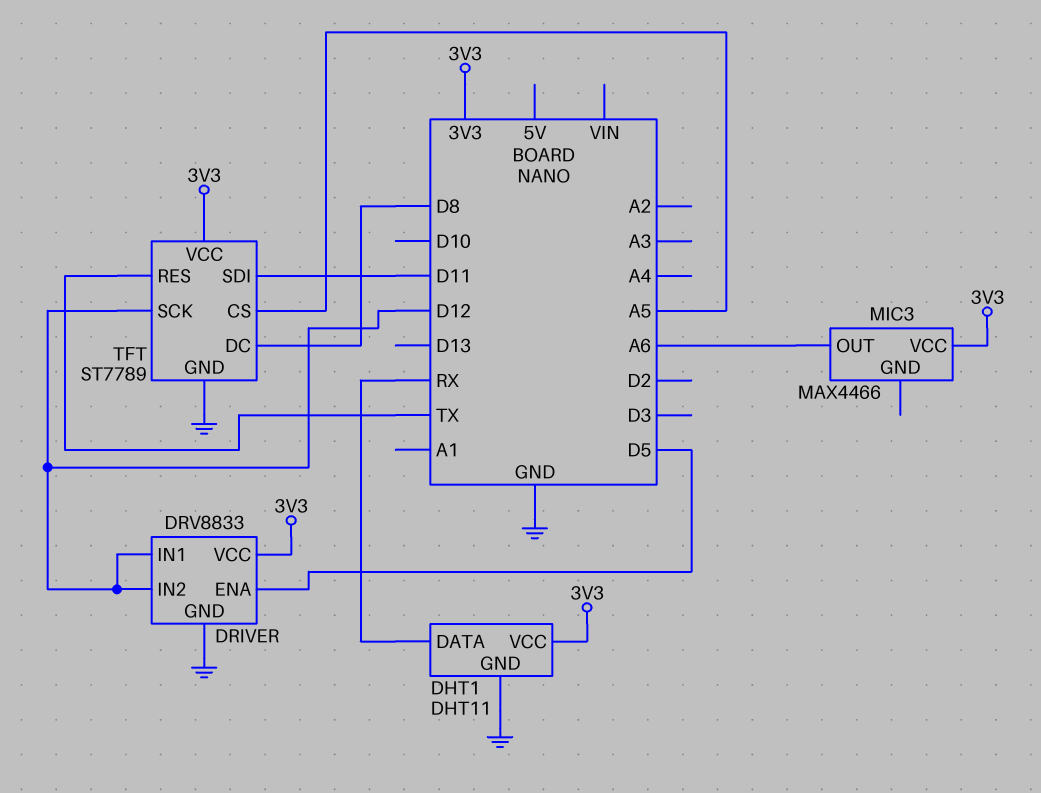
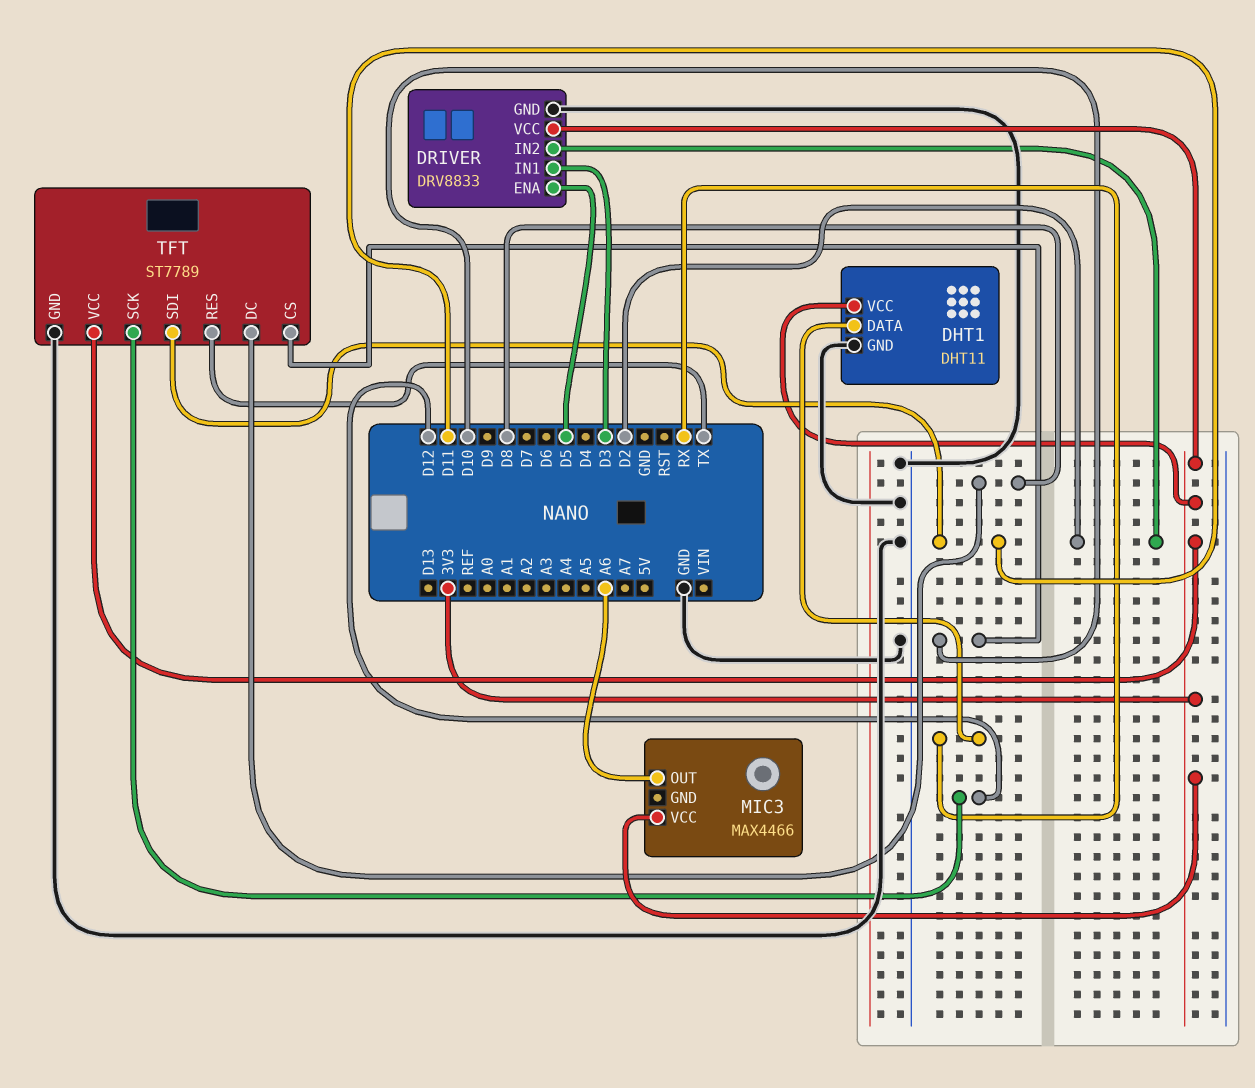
DRIVER pin IN1: D12 -> D3
DRIVER pin IN2: D12 -> D2
TFT pin CS: A5 -> D10

